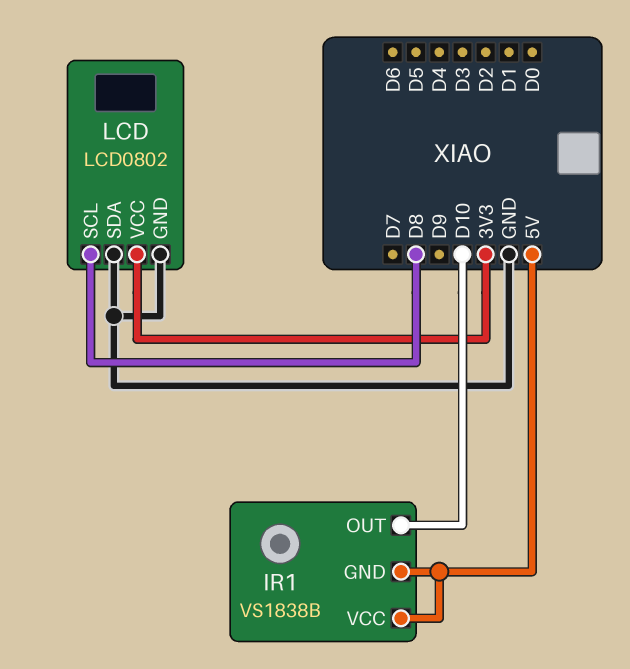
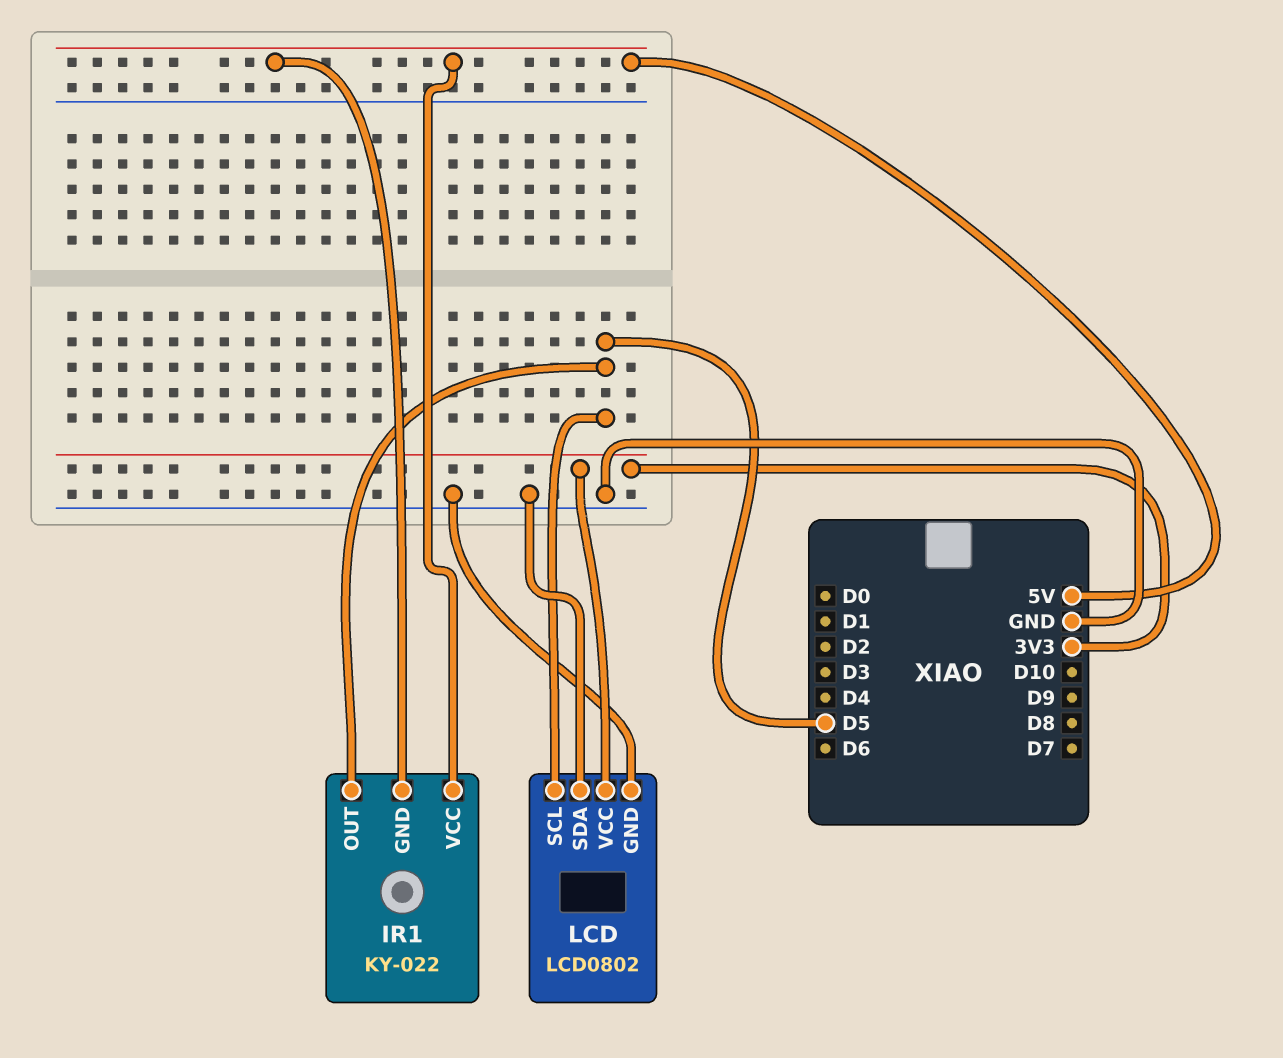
IR1: VS1838B -> KY-022
IR1 pin OUT: D10 -> D5
LCD pin SCL: D8 -> D5

